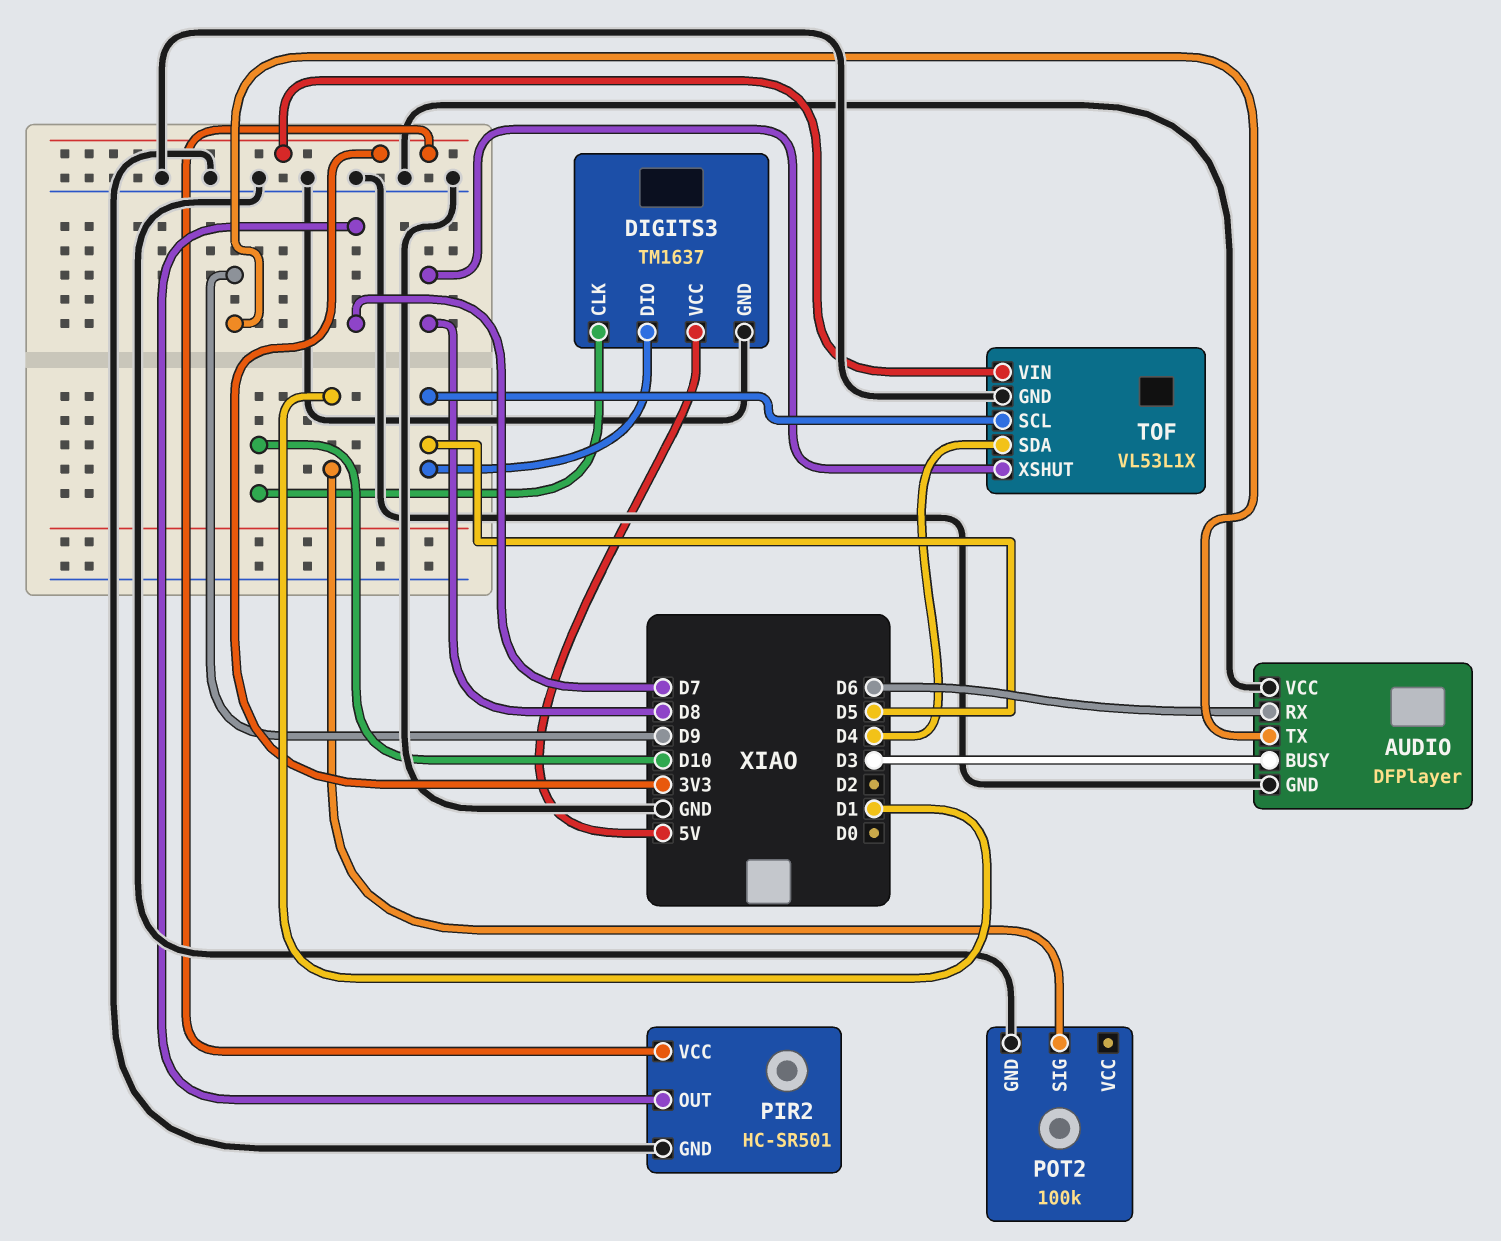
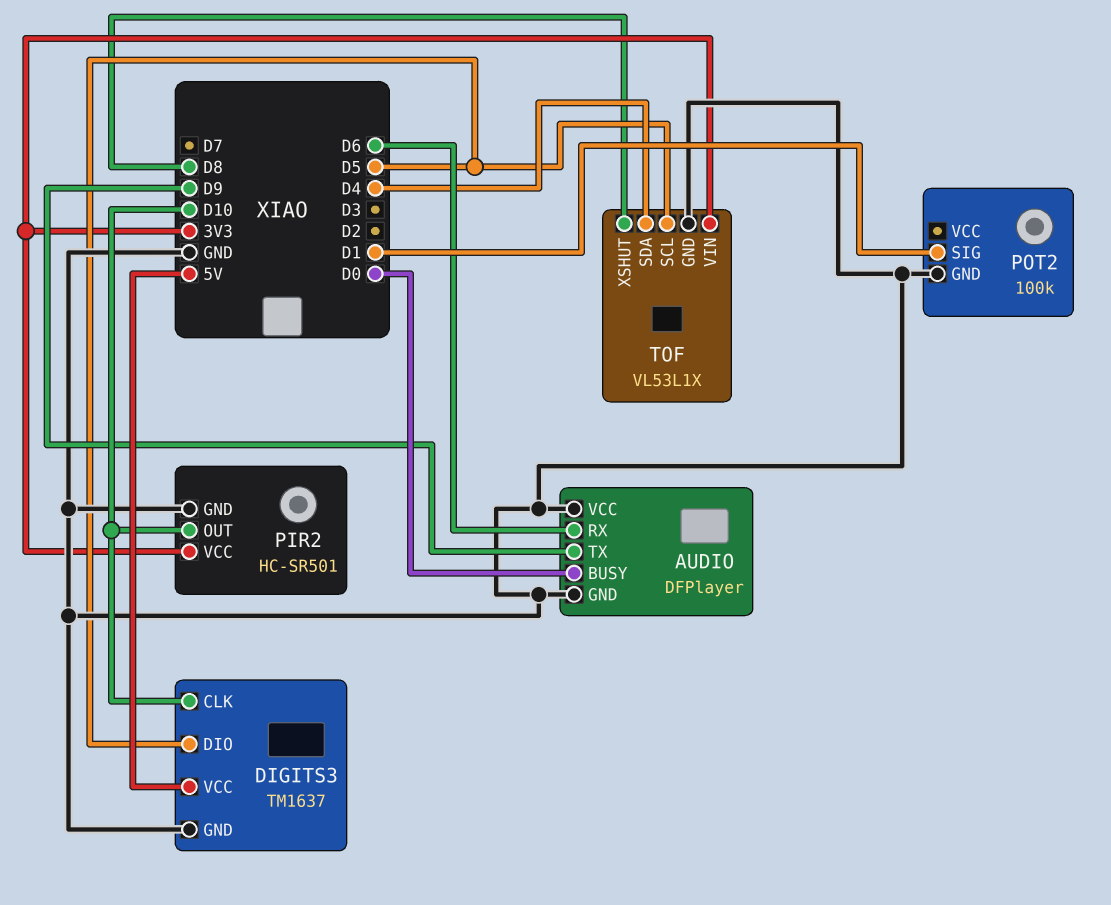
AUDIO pin BUSY: D3 -> D0
PIR2 pin OUT: D7 -> D10

